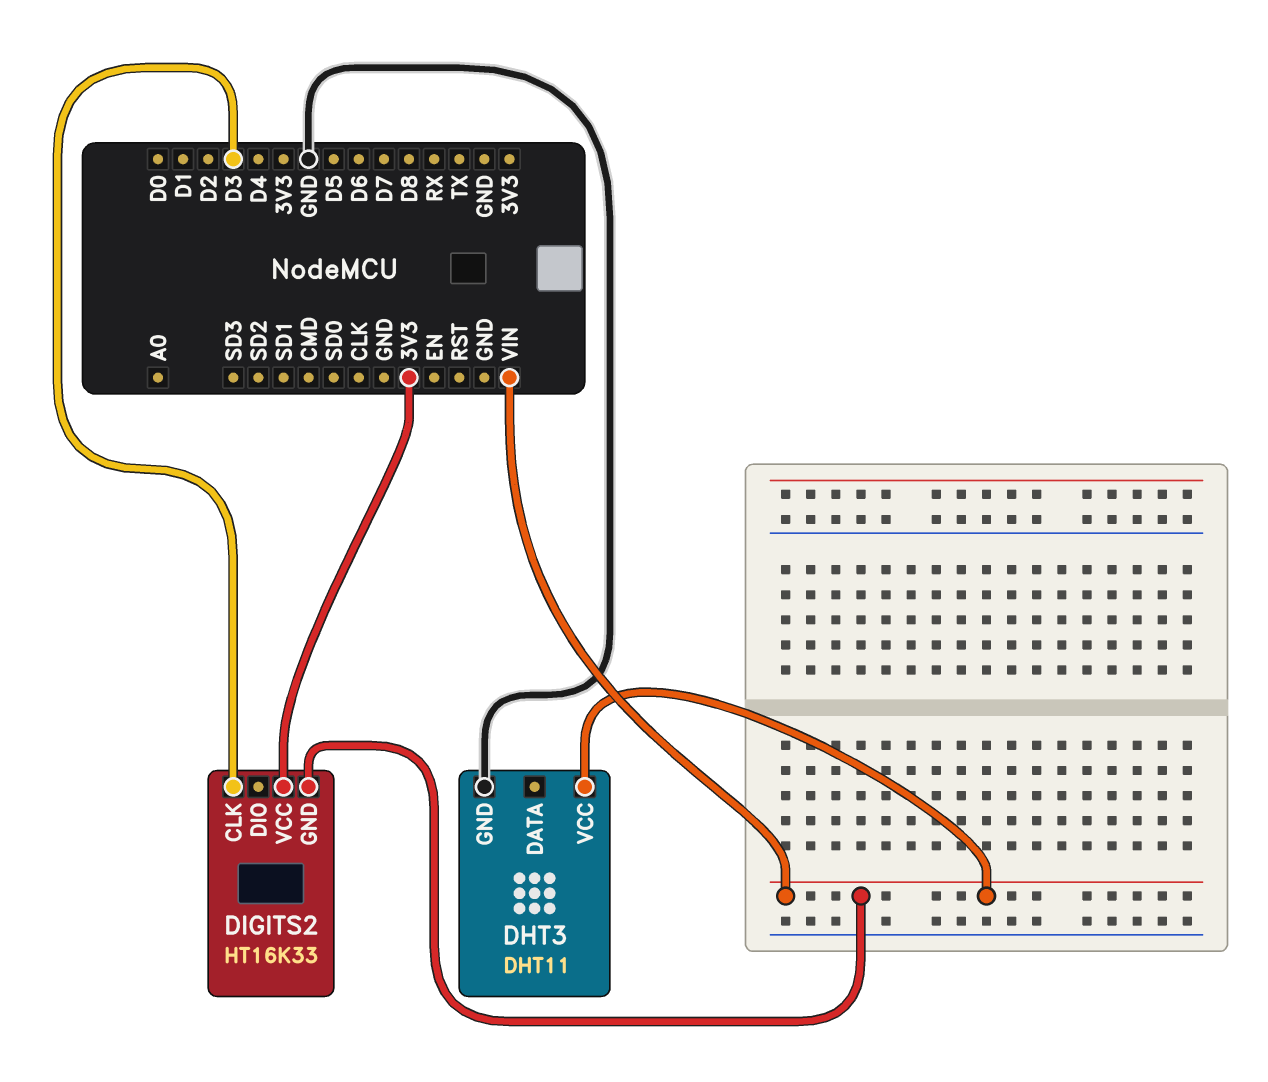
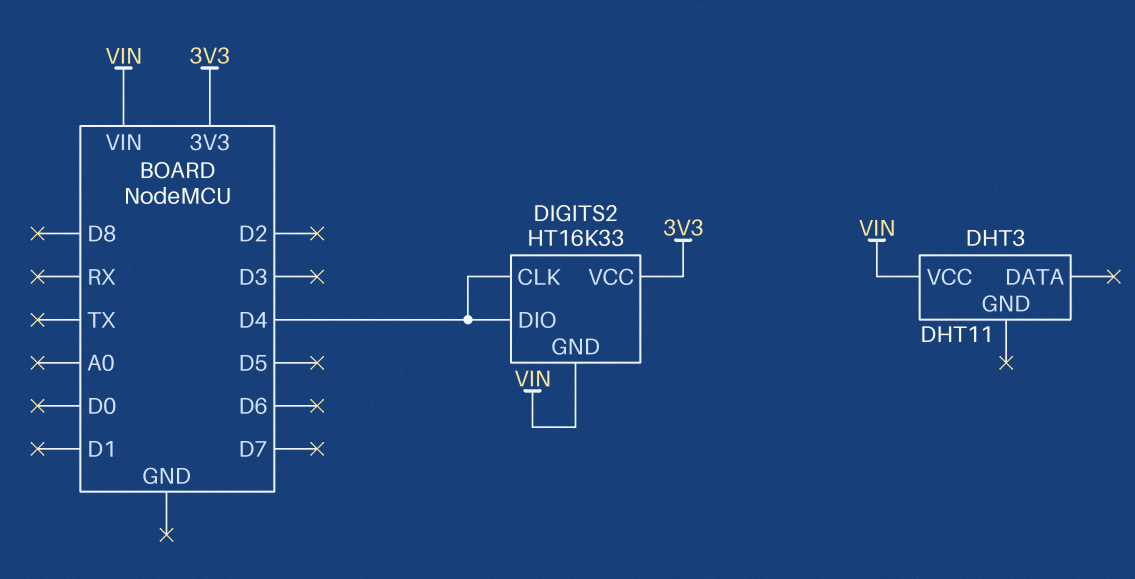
DHT3 pin GND: GND -> none
DIGITS2 pin CLK: D3 -> D4
DIGITS2 pin DIO: none -> D4

